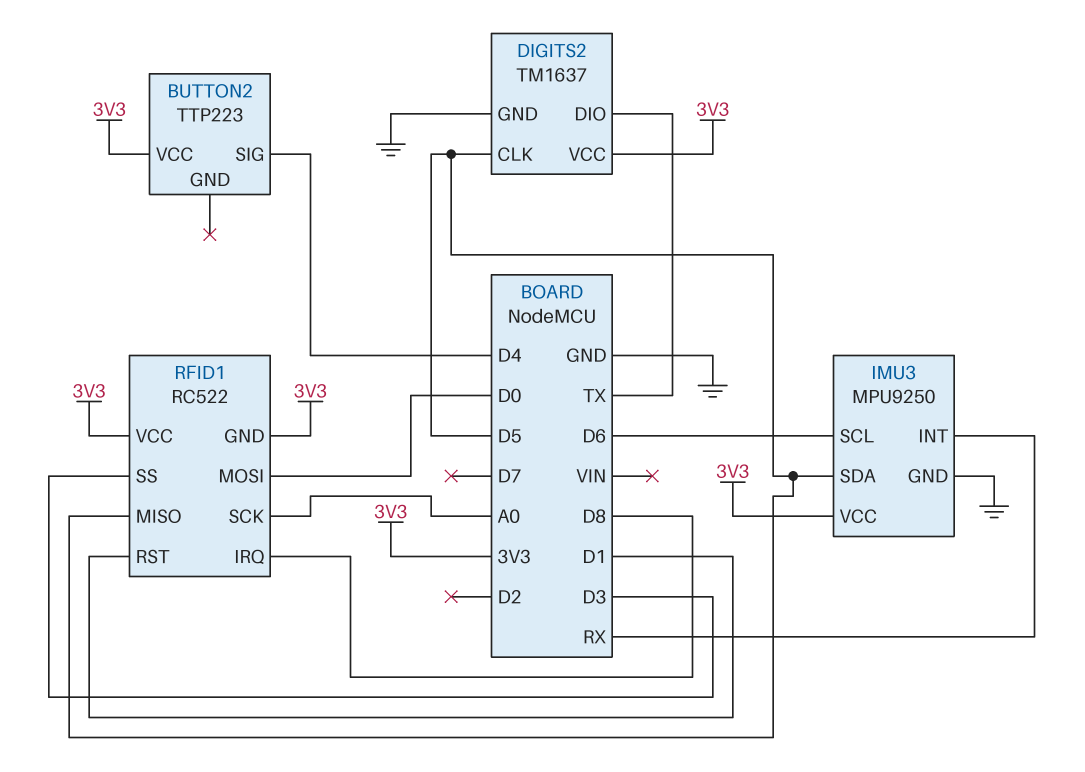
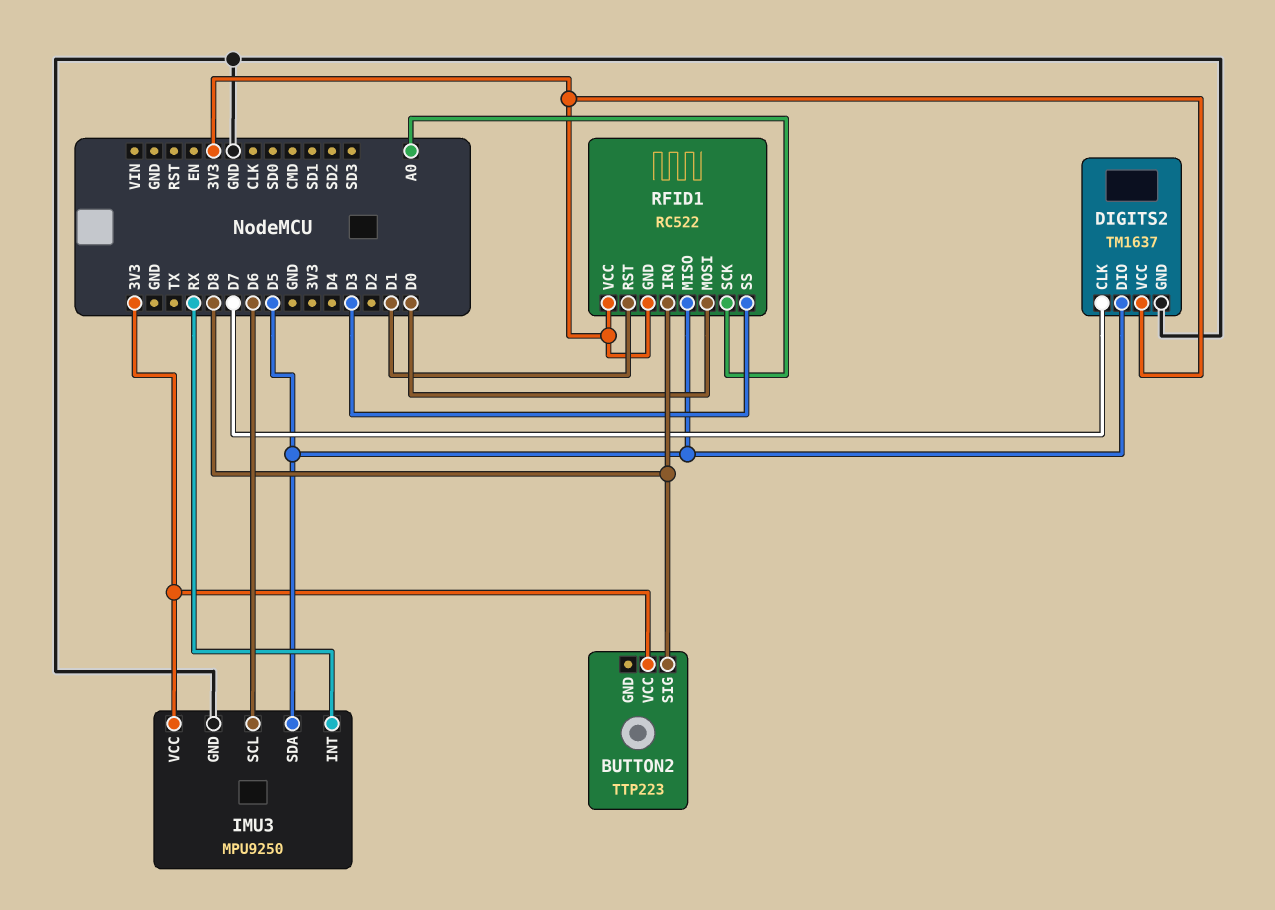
BUTTON2 pin SIG: D4 -> D8
DIGITS2 pin CLK: D5 -> D7
DIGITS2 pin DIO: TX -> D5

